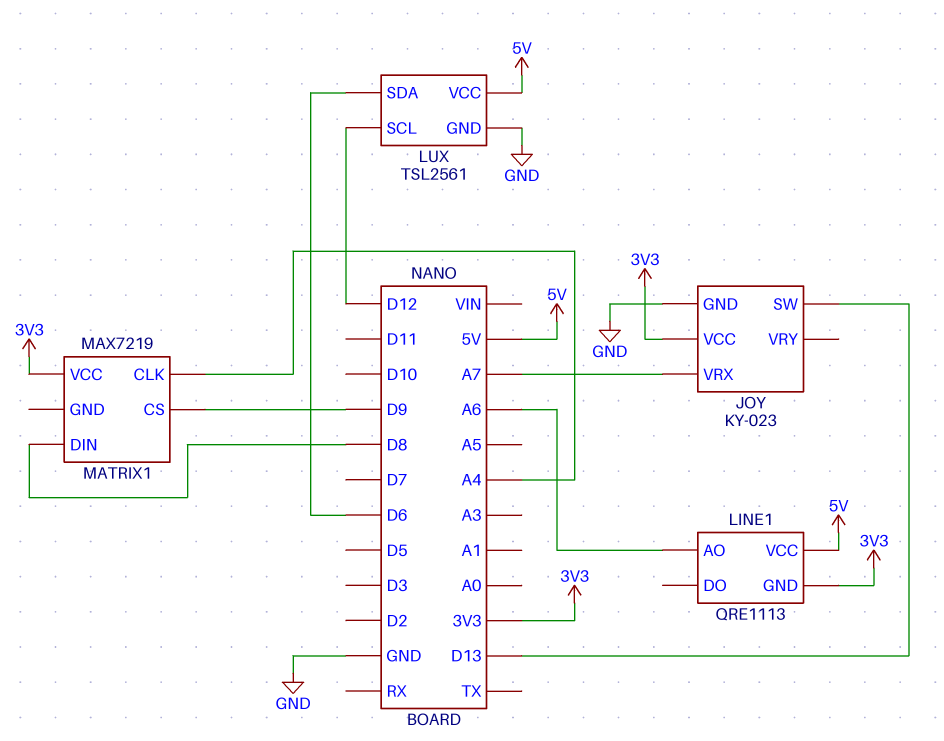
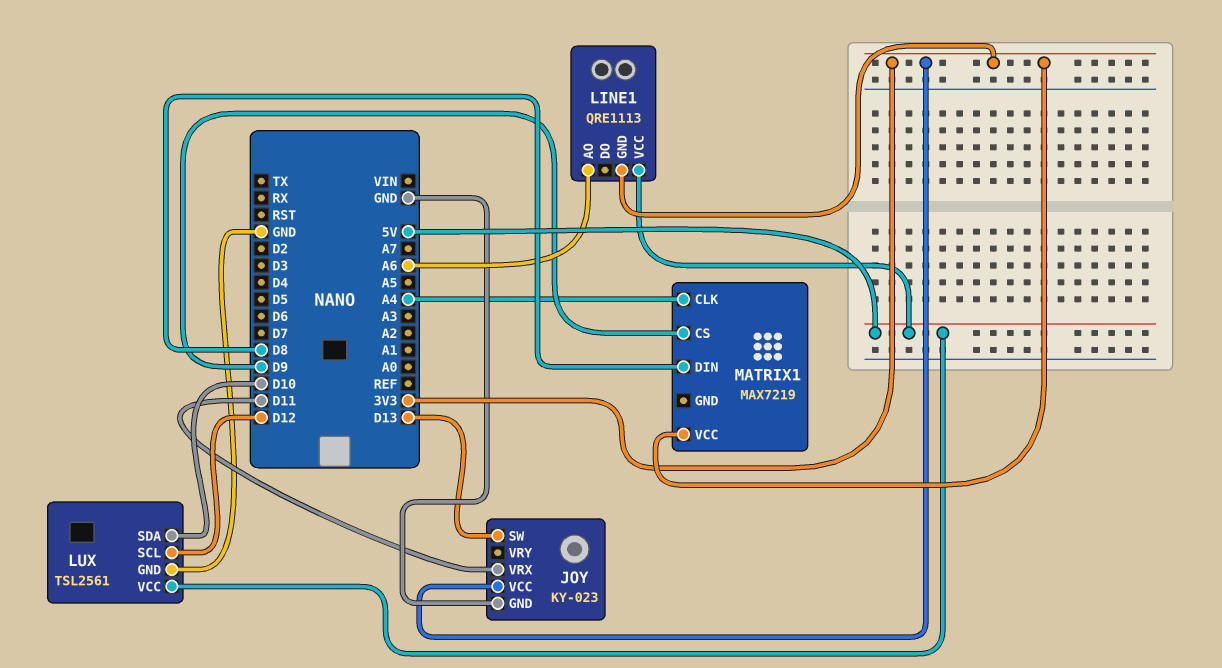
JOY pin VRX: A7 -> D11
LUX pin SDA: D6 -> D10

